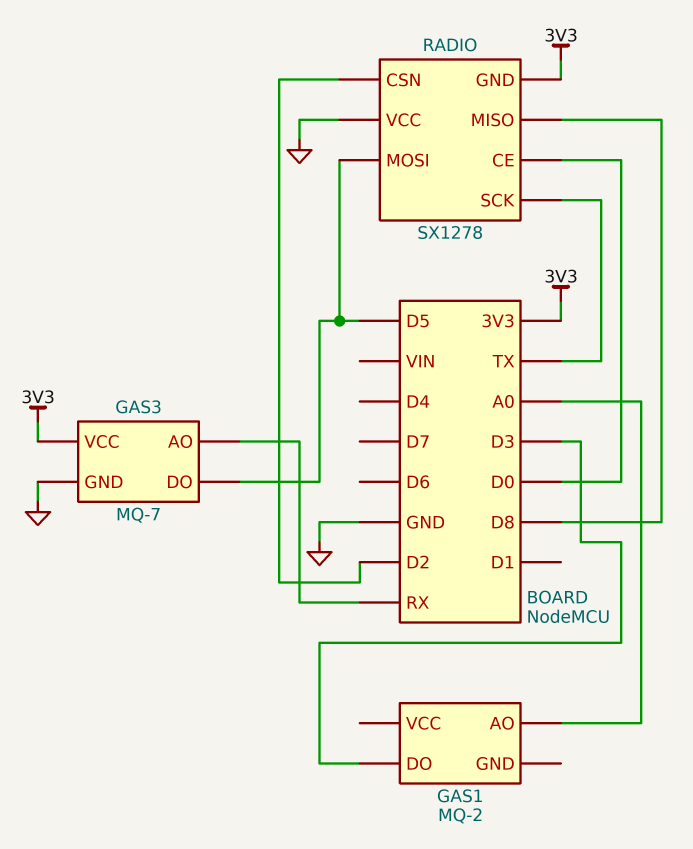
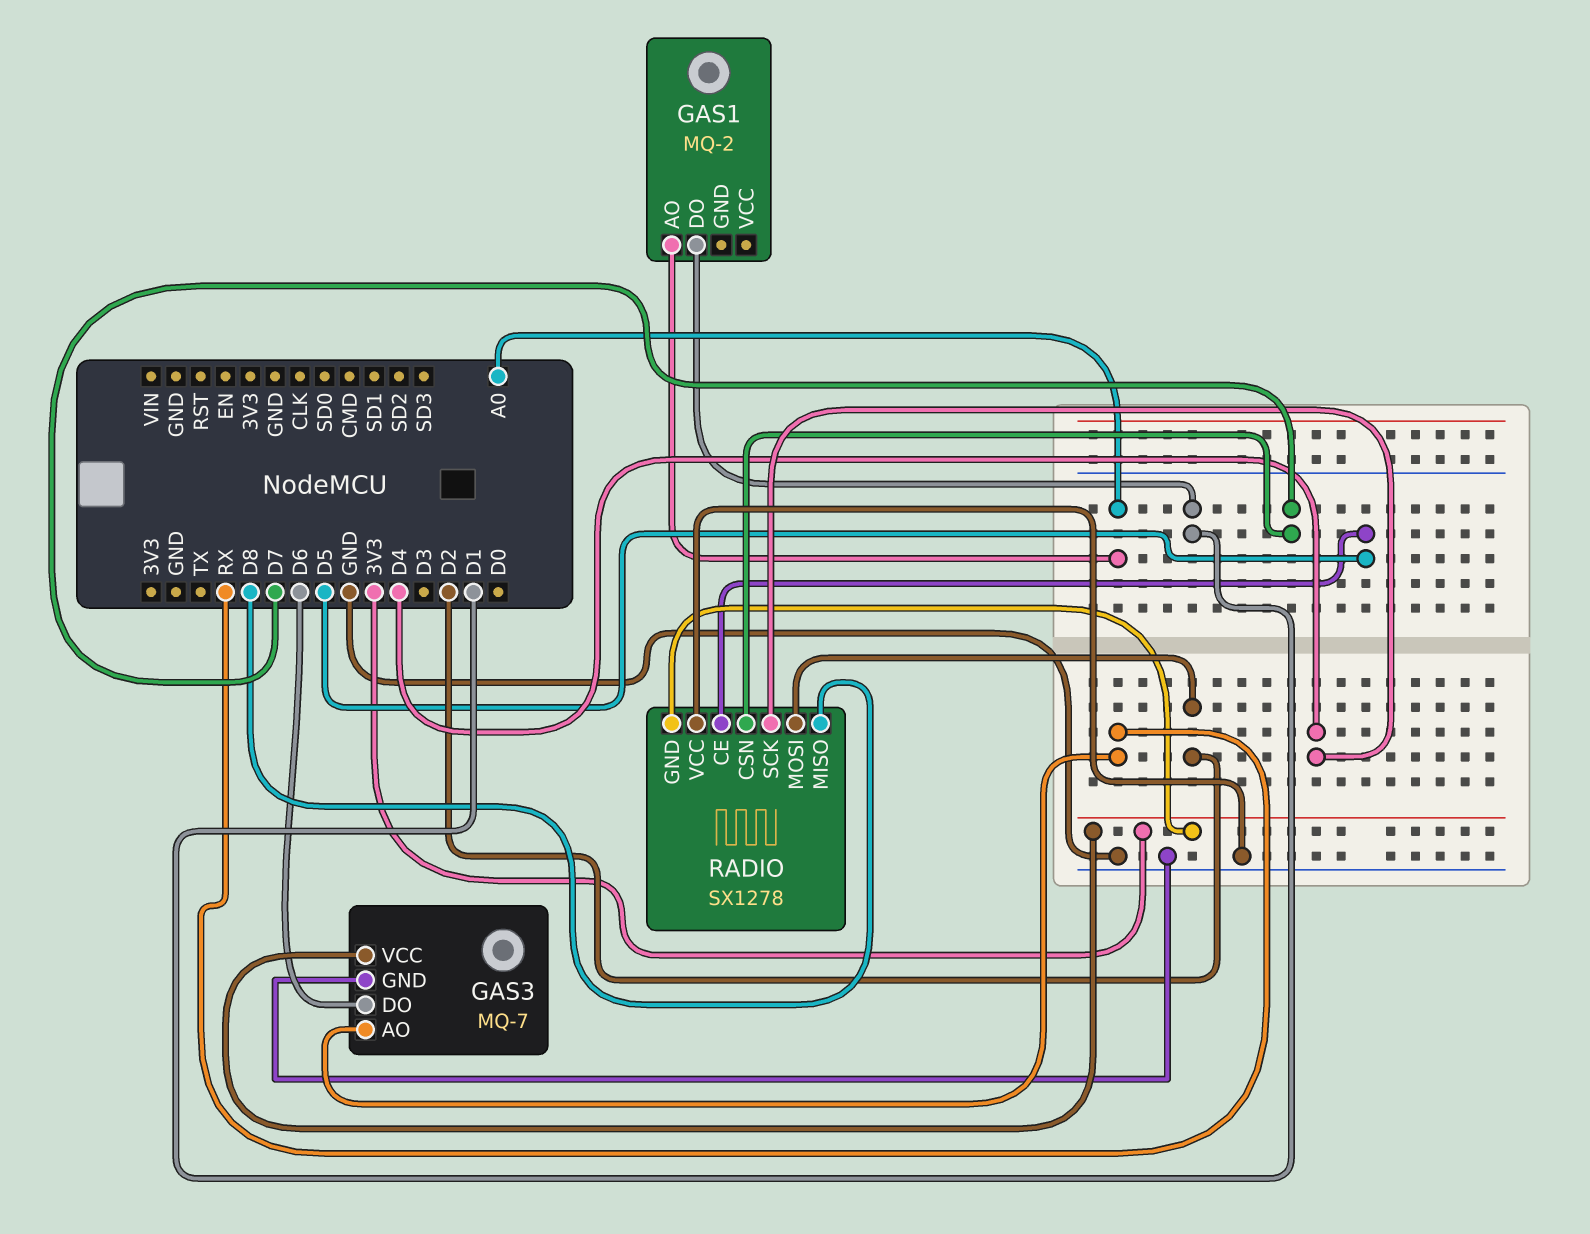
GAS1 pin DO: D3 -> D1
GAS3 pin DO: D5 -> D6
RADIO pin CE: D0 -> D5
RADIO pin CSN: D2 -> D7
RADIO pin MOSI: D5 -> D2
RADIO pin SCK: TX -> D4

